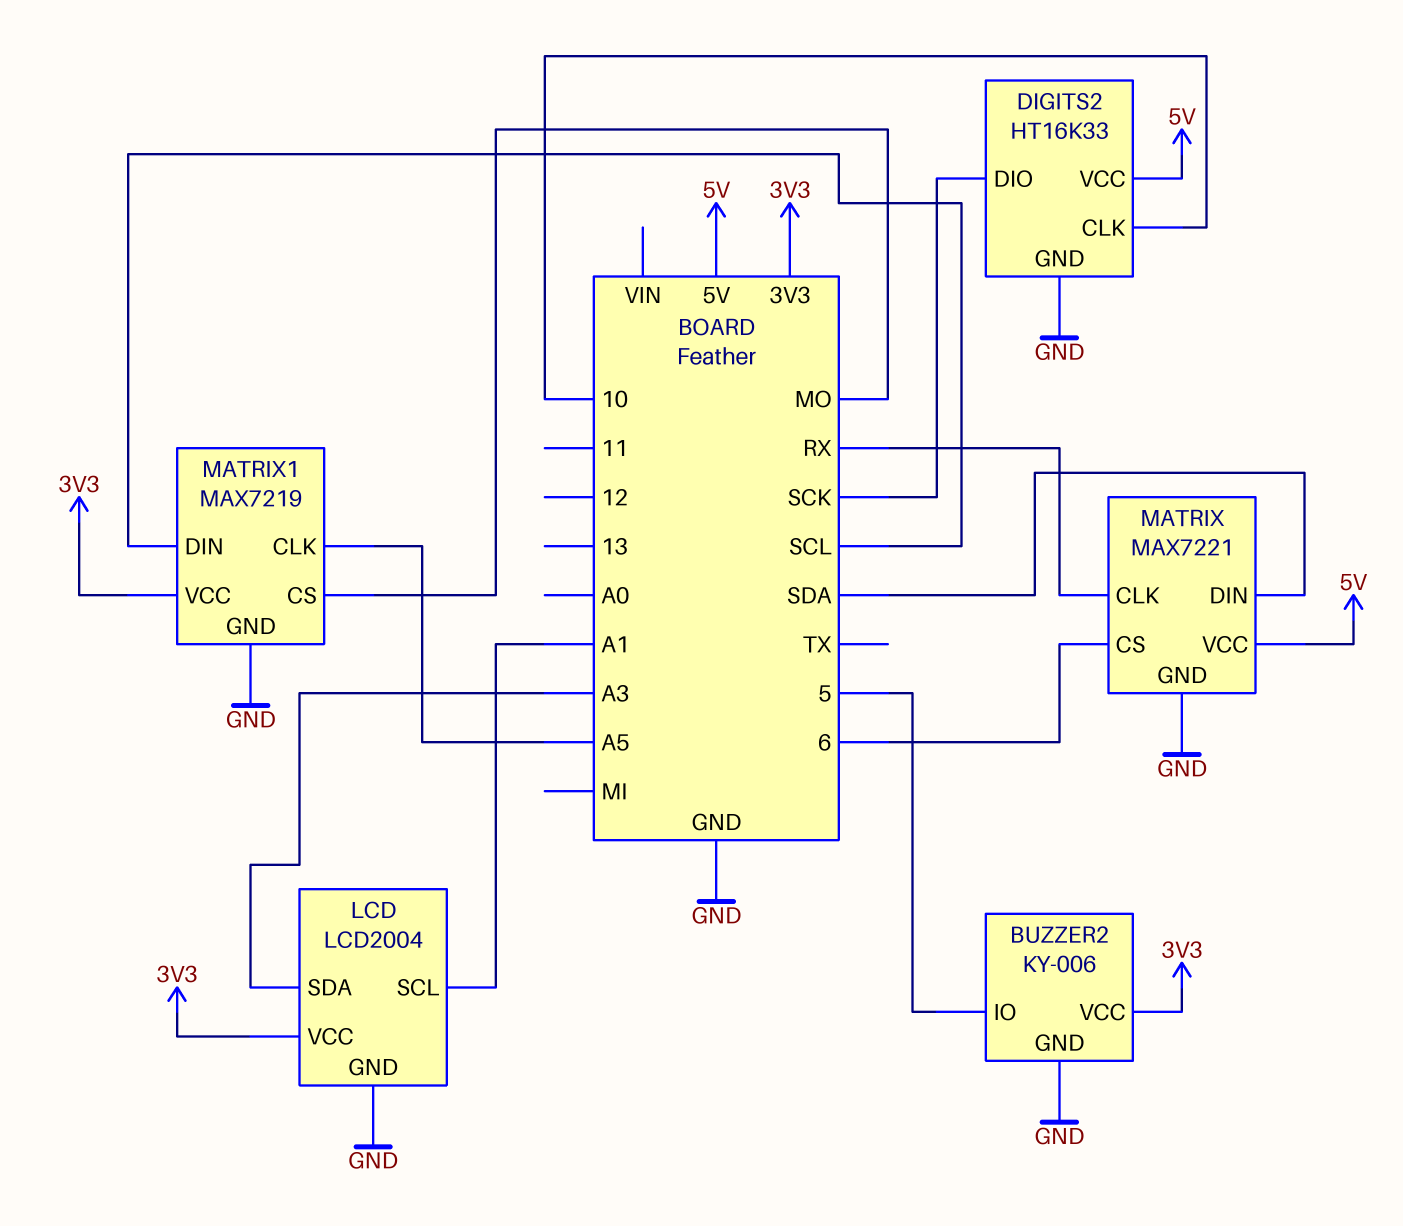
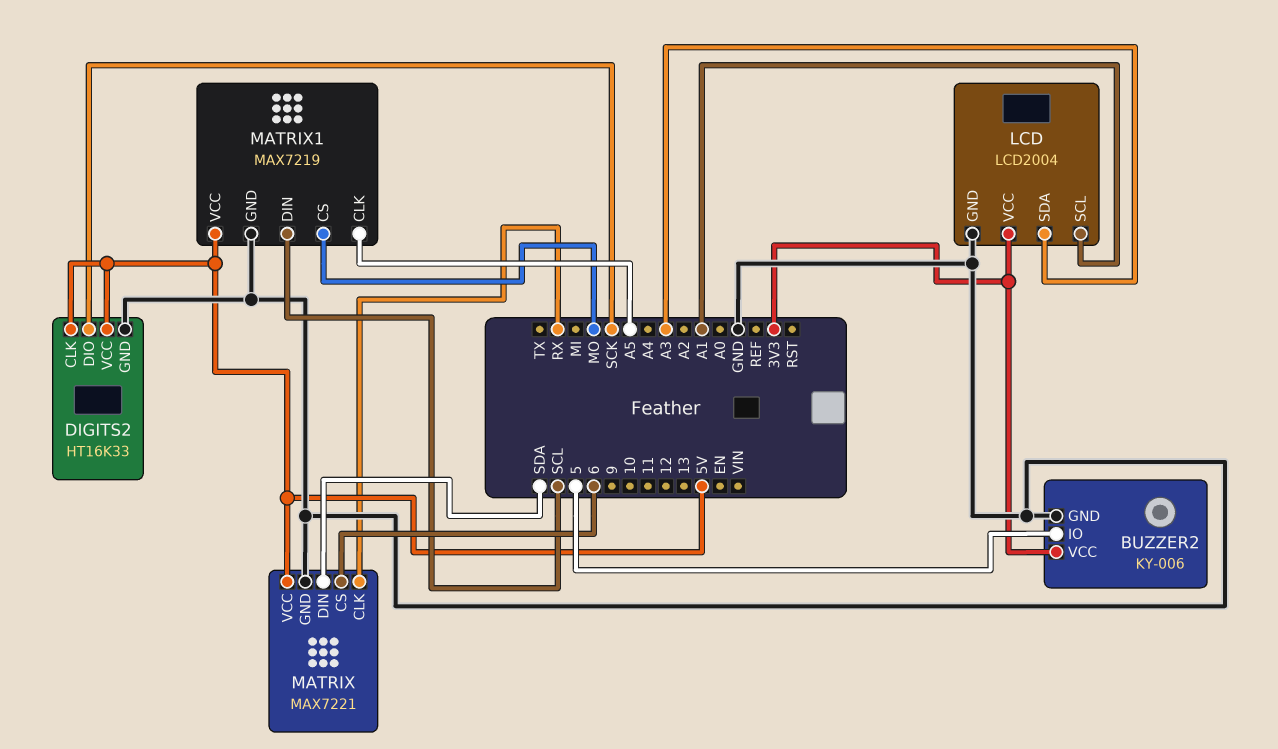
DIGITS2 pin CLK: 10 -> 5V
MATRIX1 pin VCC: 3V3 -> 5V

